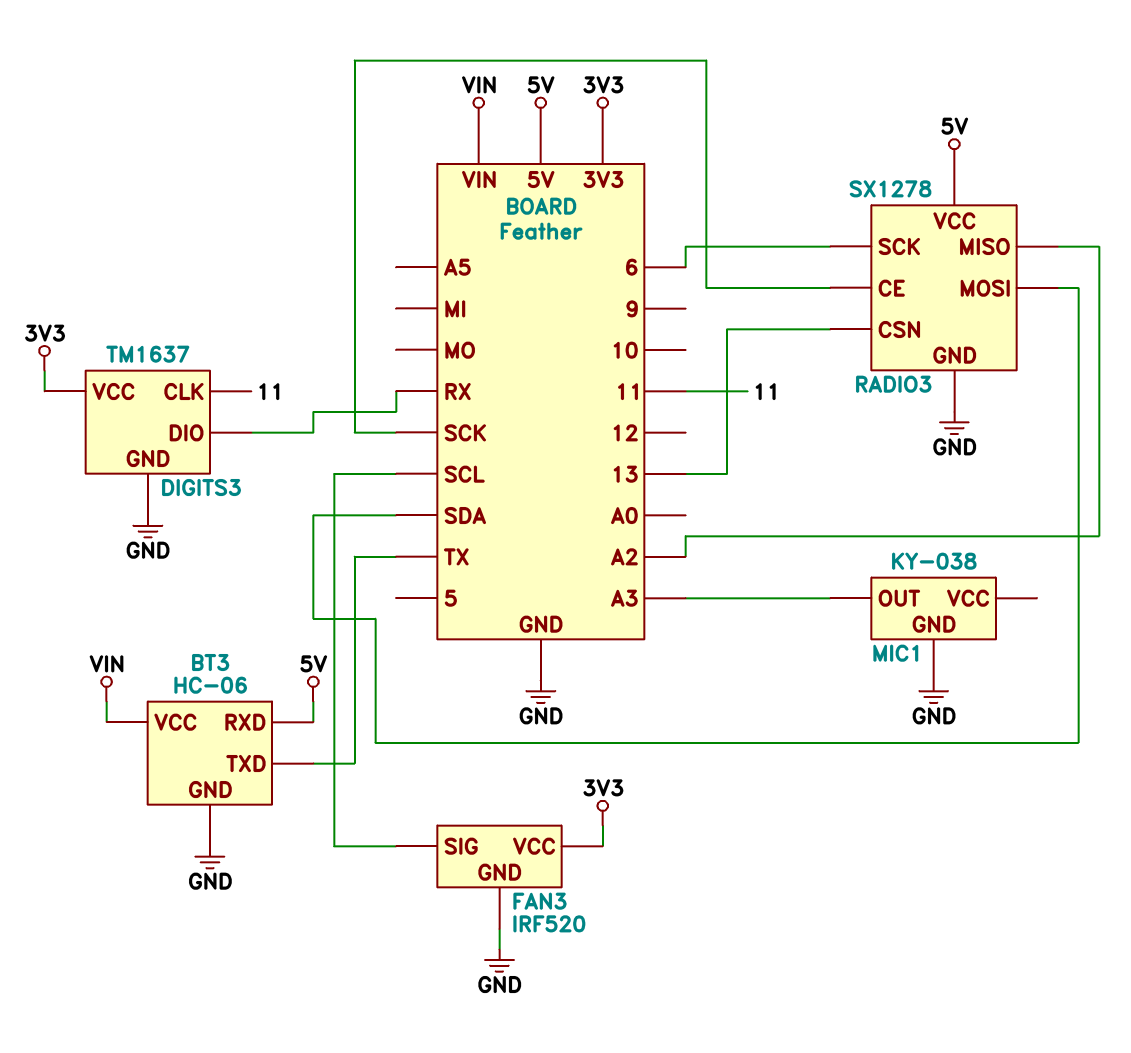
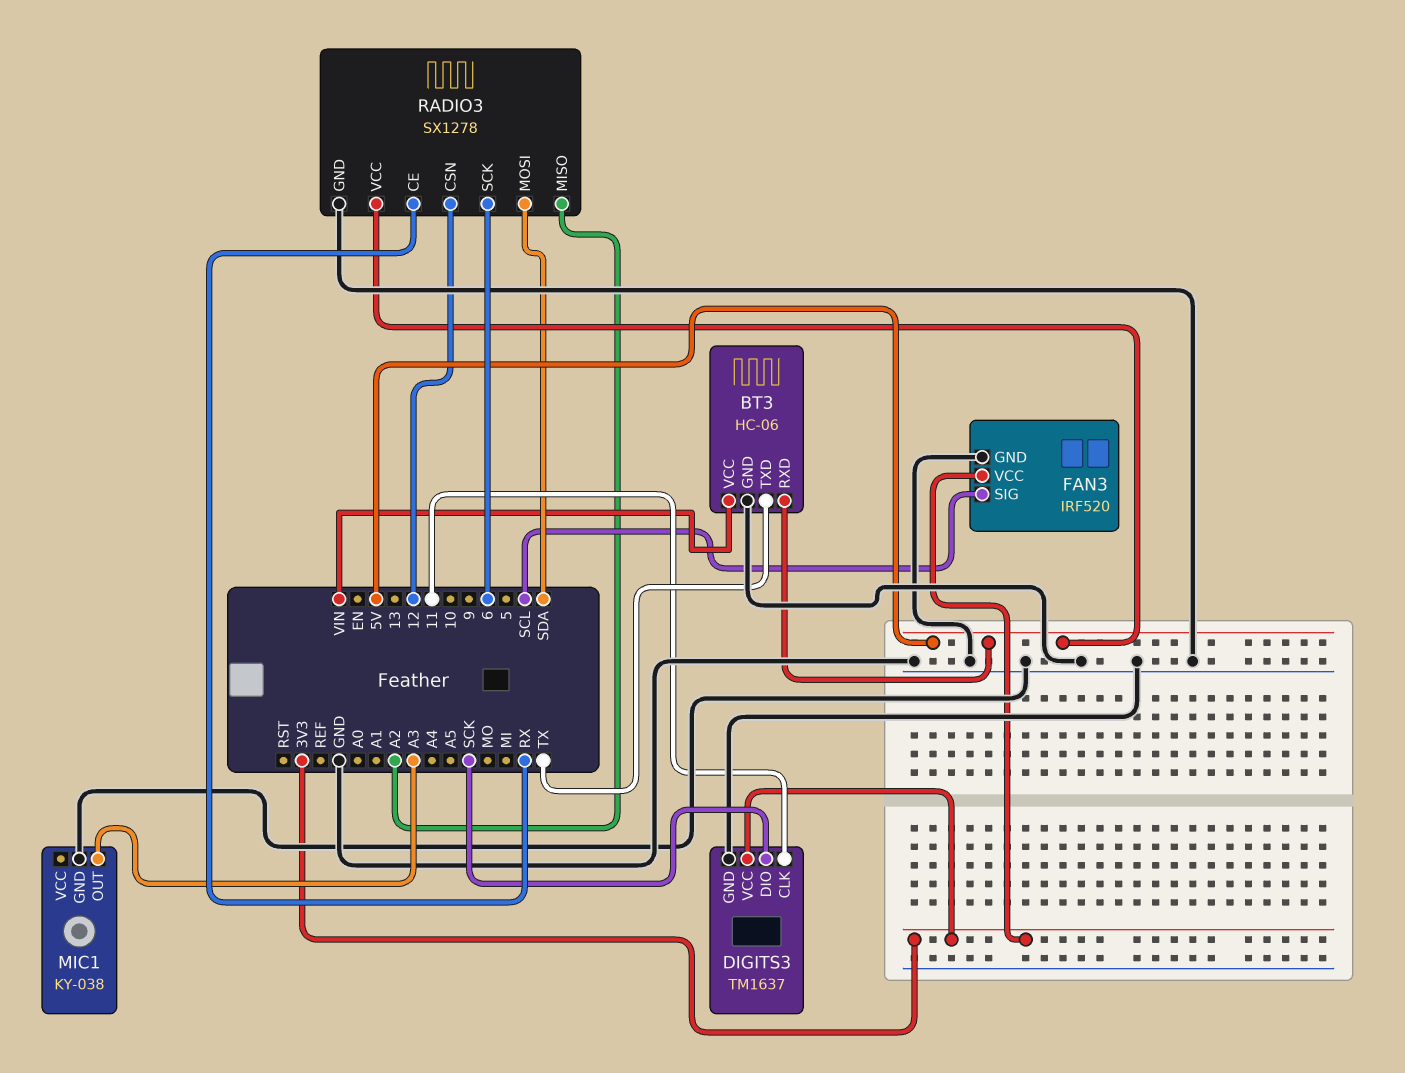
DIGITS3 pin DIO: RX -> SCK
RADIO3 pin CE: SCK -> RX
RADIO3 pin CSN: 13 -> 12

